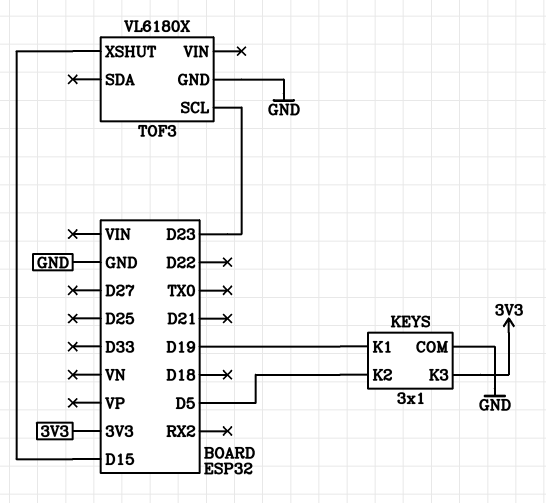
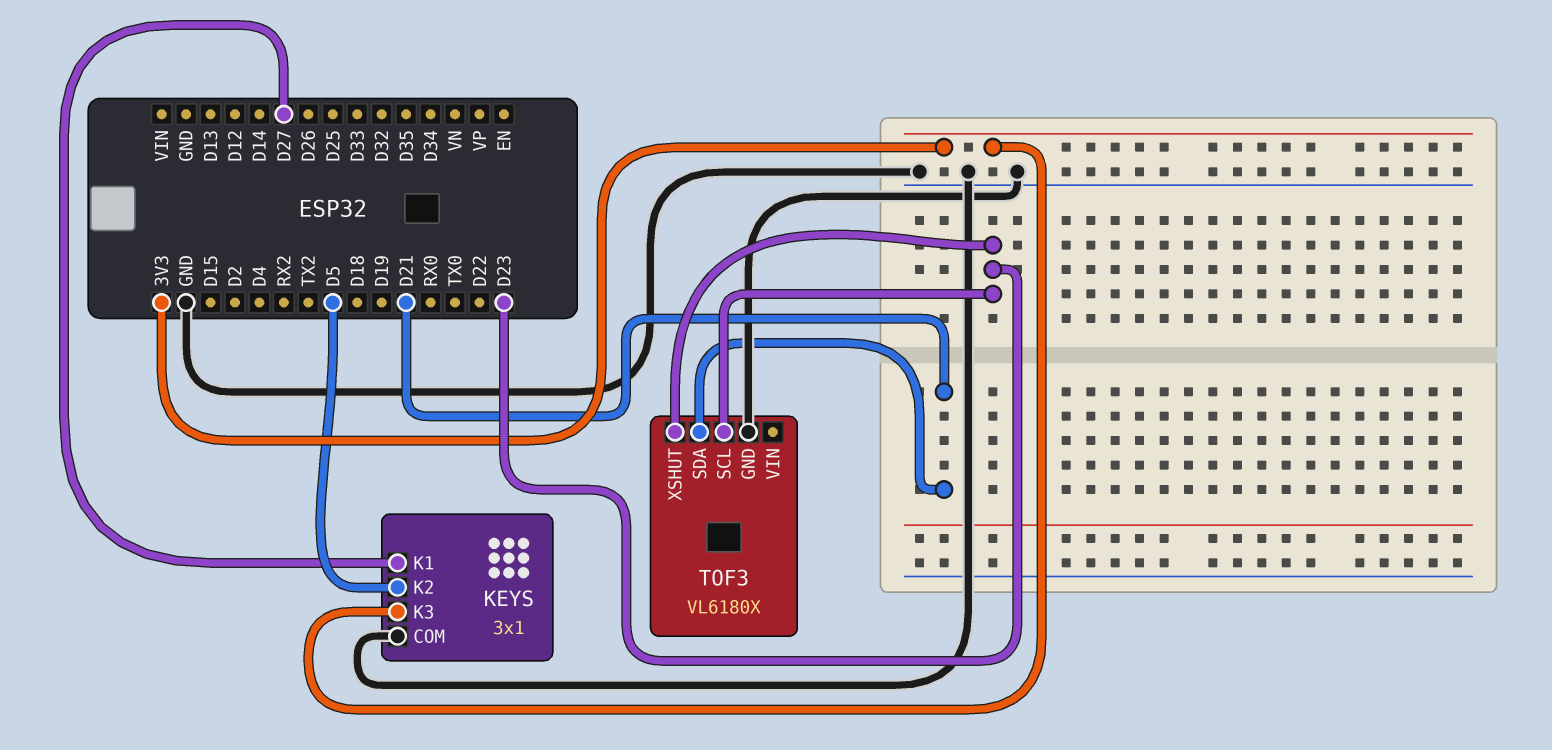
KEYS pin K1: D19 -> D27
TOF3 pin SDA: none -> D21
TOF3 pin XSHUT: D15 -> D23

